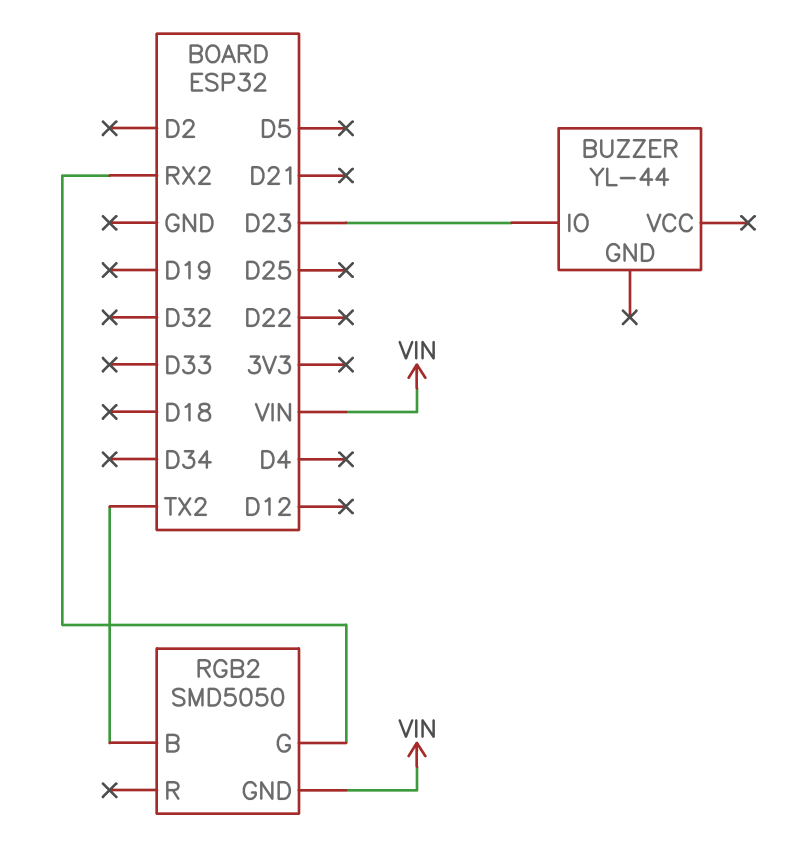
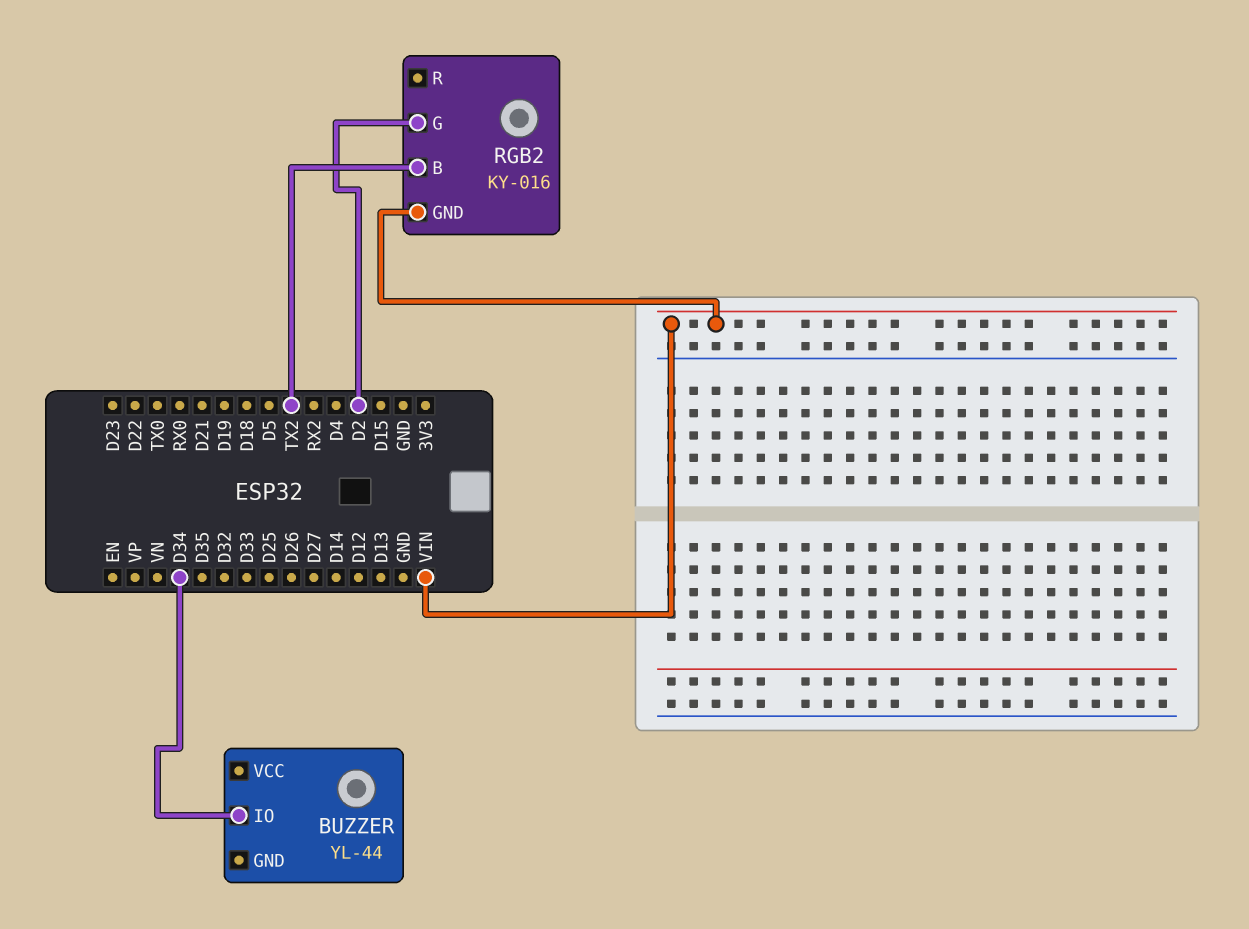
BUZZER pin IO: D23 -> D34
RGB2: SMD5050 -> KY-016
RGB2 pin G: RX2 -> D2

